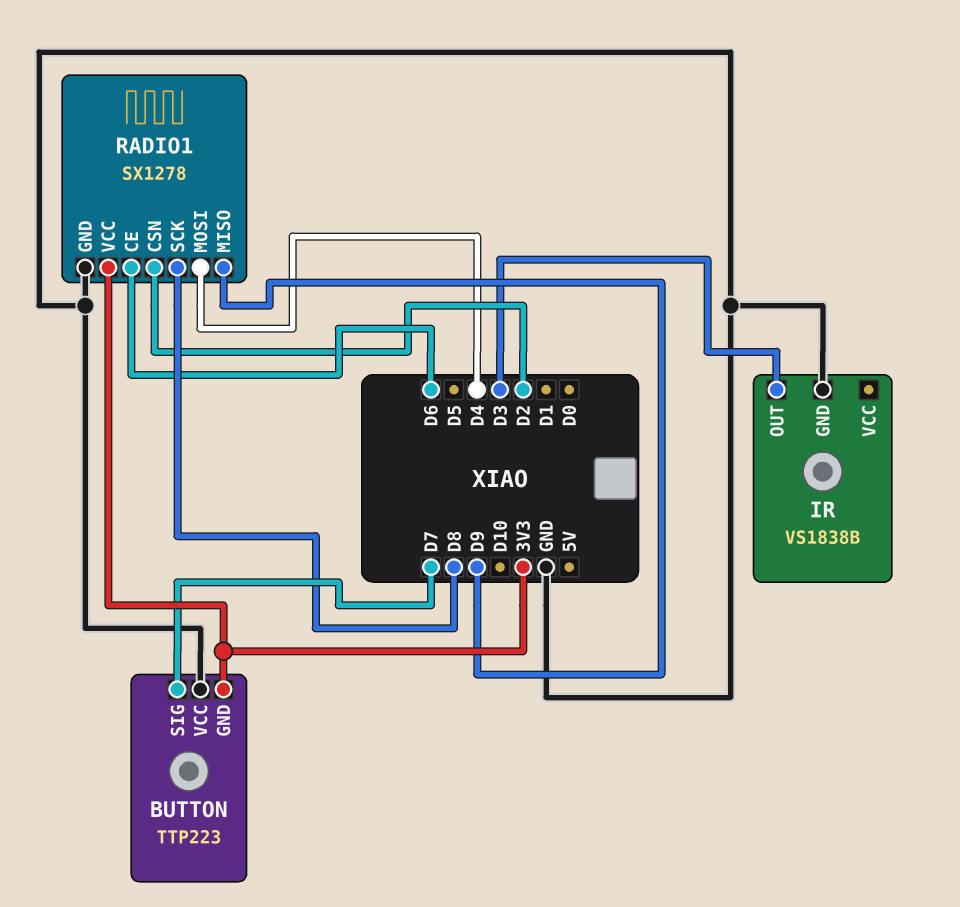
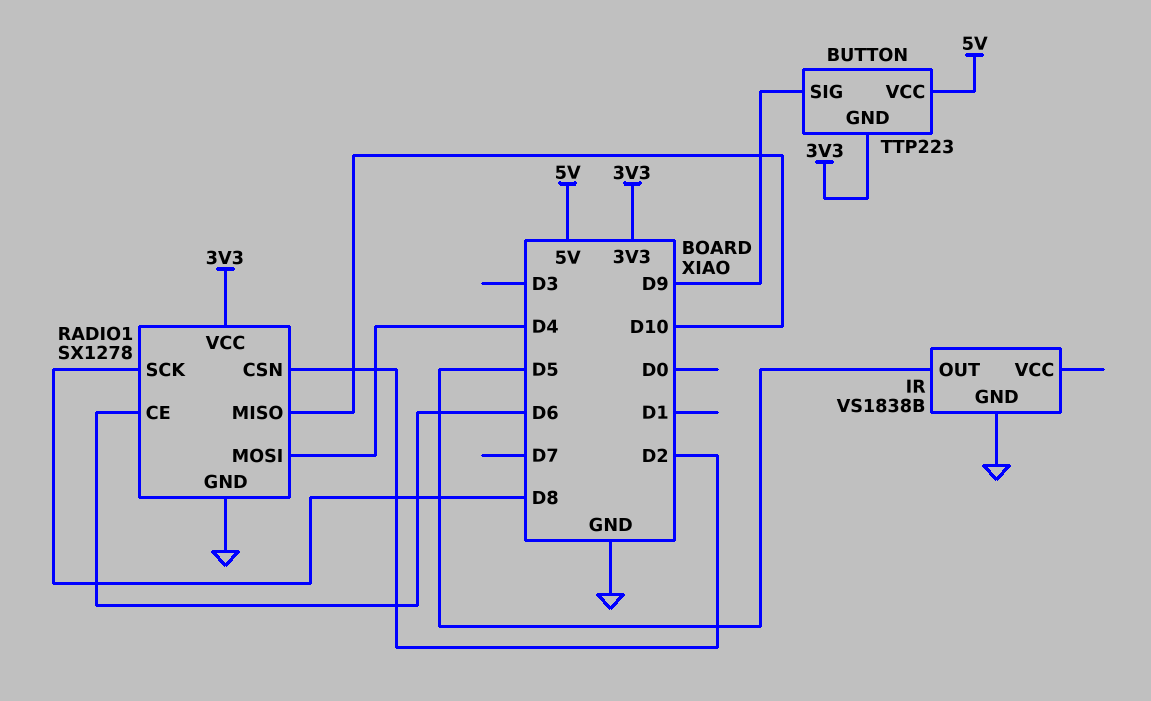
BUTTON pin SIG: D7 -> D9
BUTTON pin VCC: GND -> 5V
IR pin OUT: D3 -> D5
RADIO1 pin MISO: D9 -> D10

